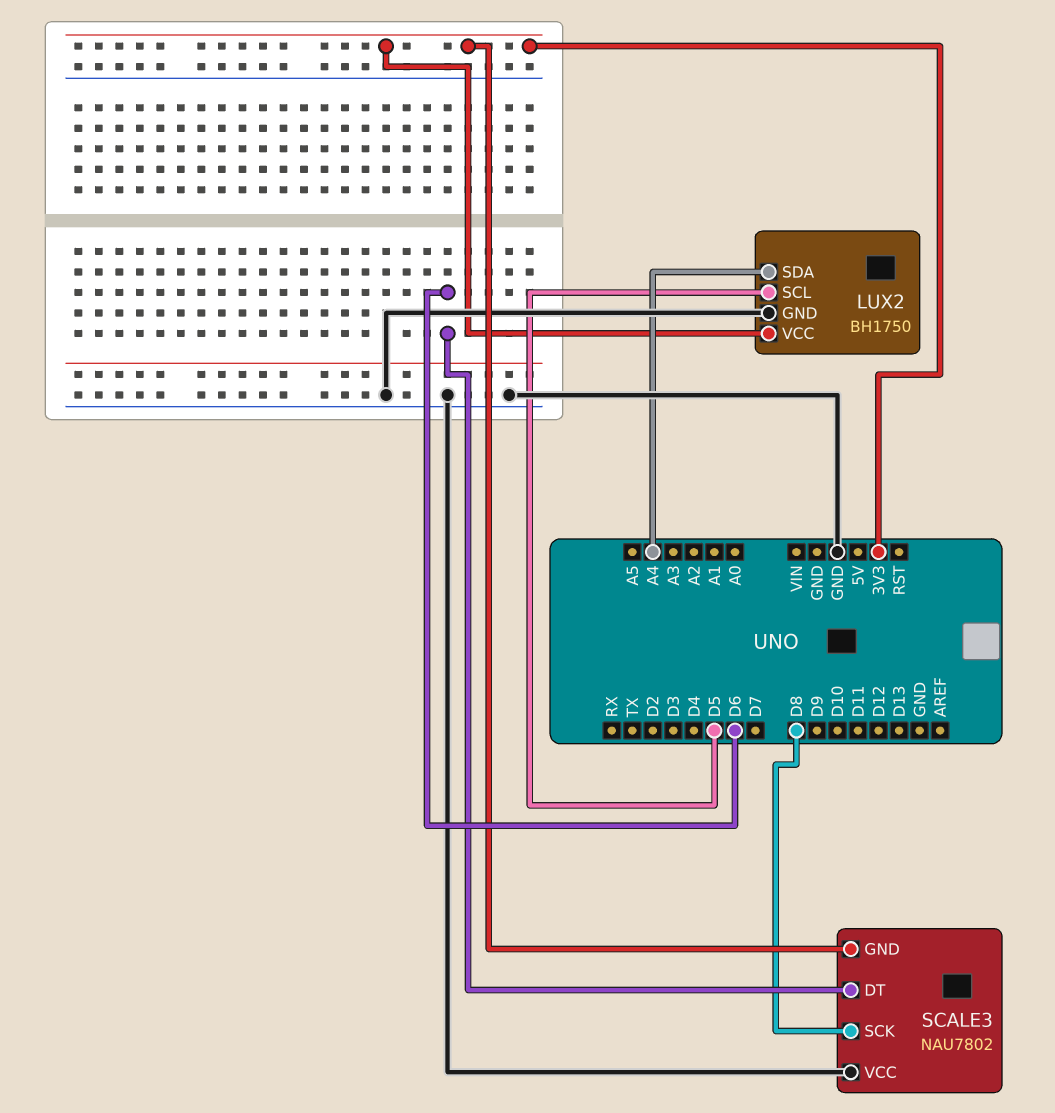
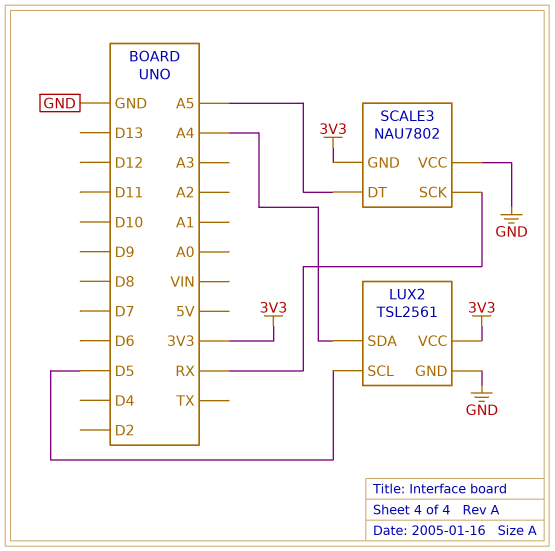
LUX2: BH1750 -> TSL2561
SCALE3 pin DT: D6 -> A5
SCALE3 pin SCK: D8 -> RX

